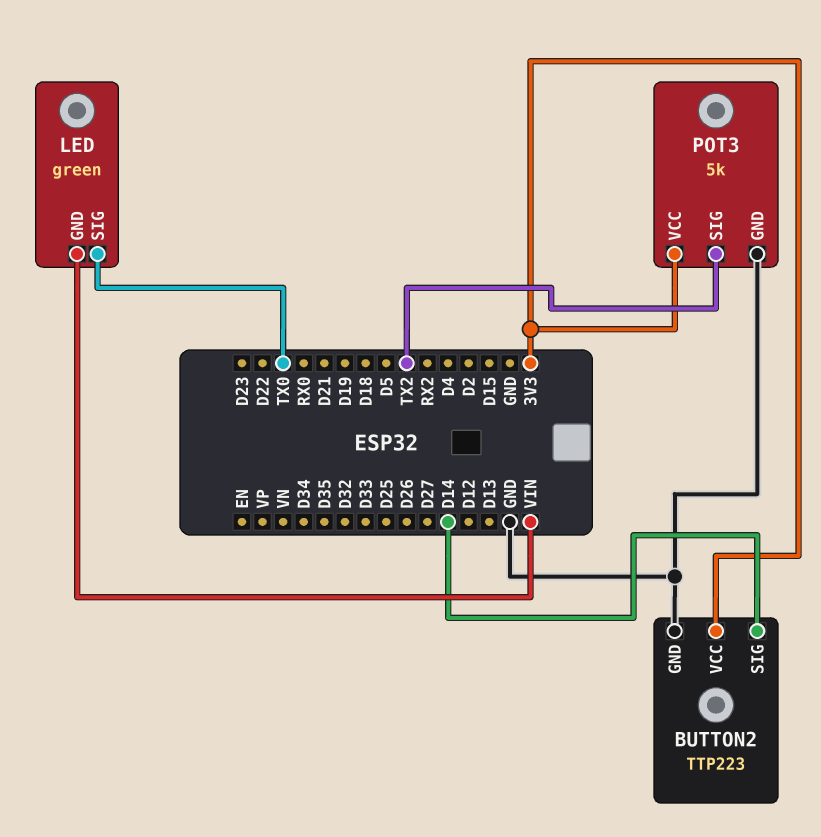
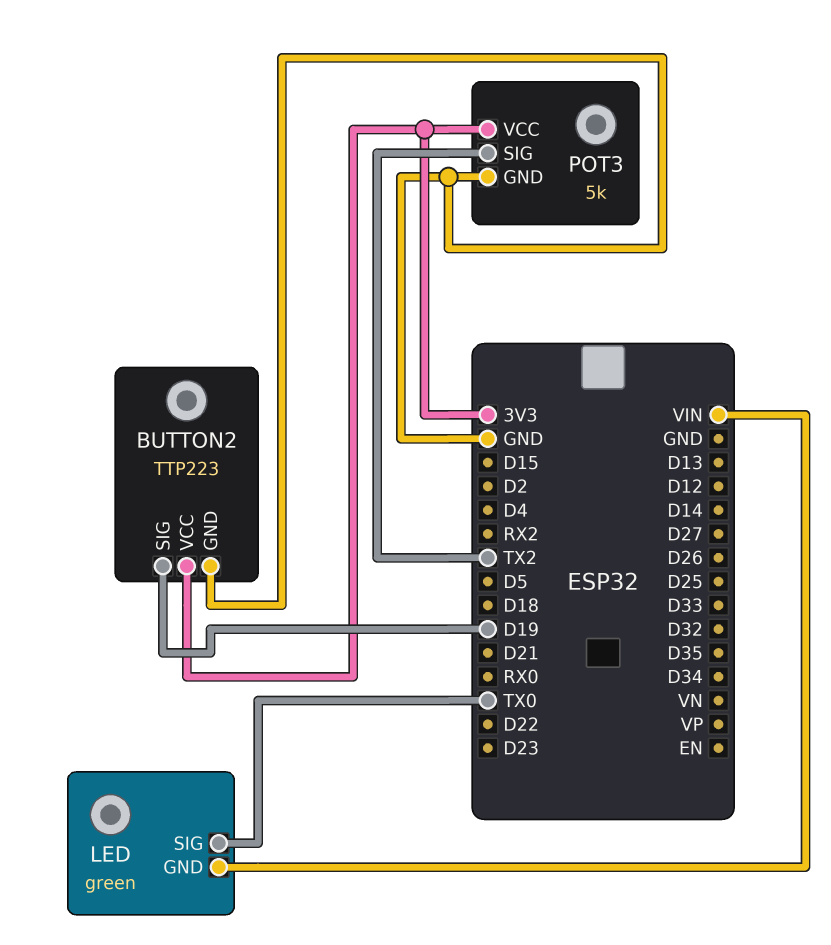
BUTTON2 pin SIG: D14 -> D19

